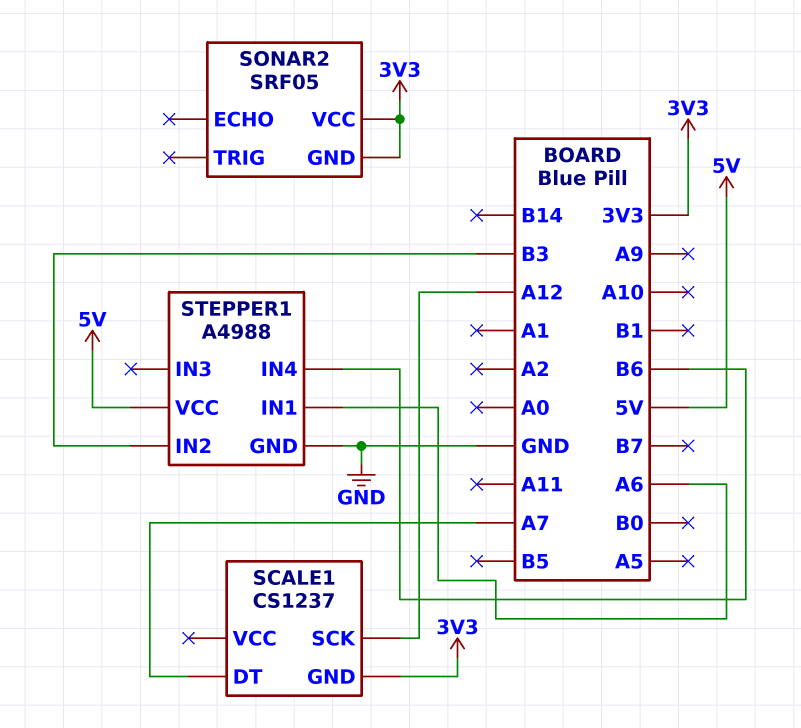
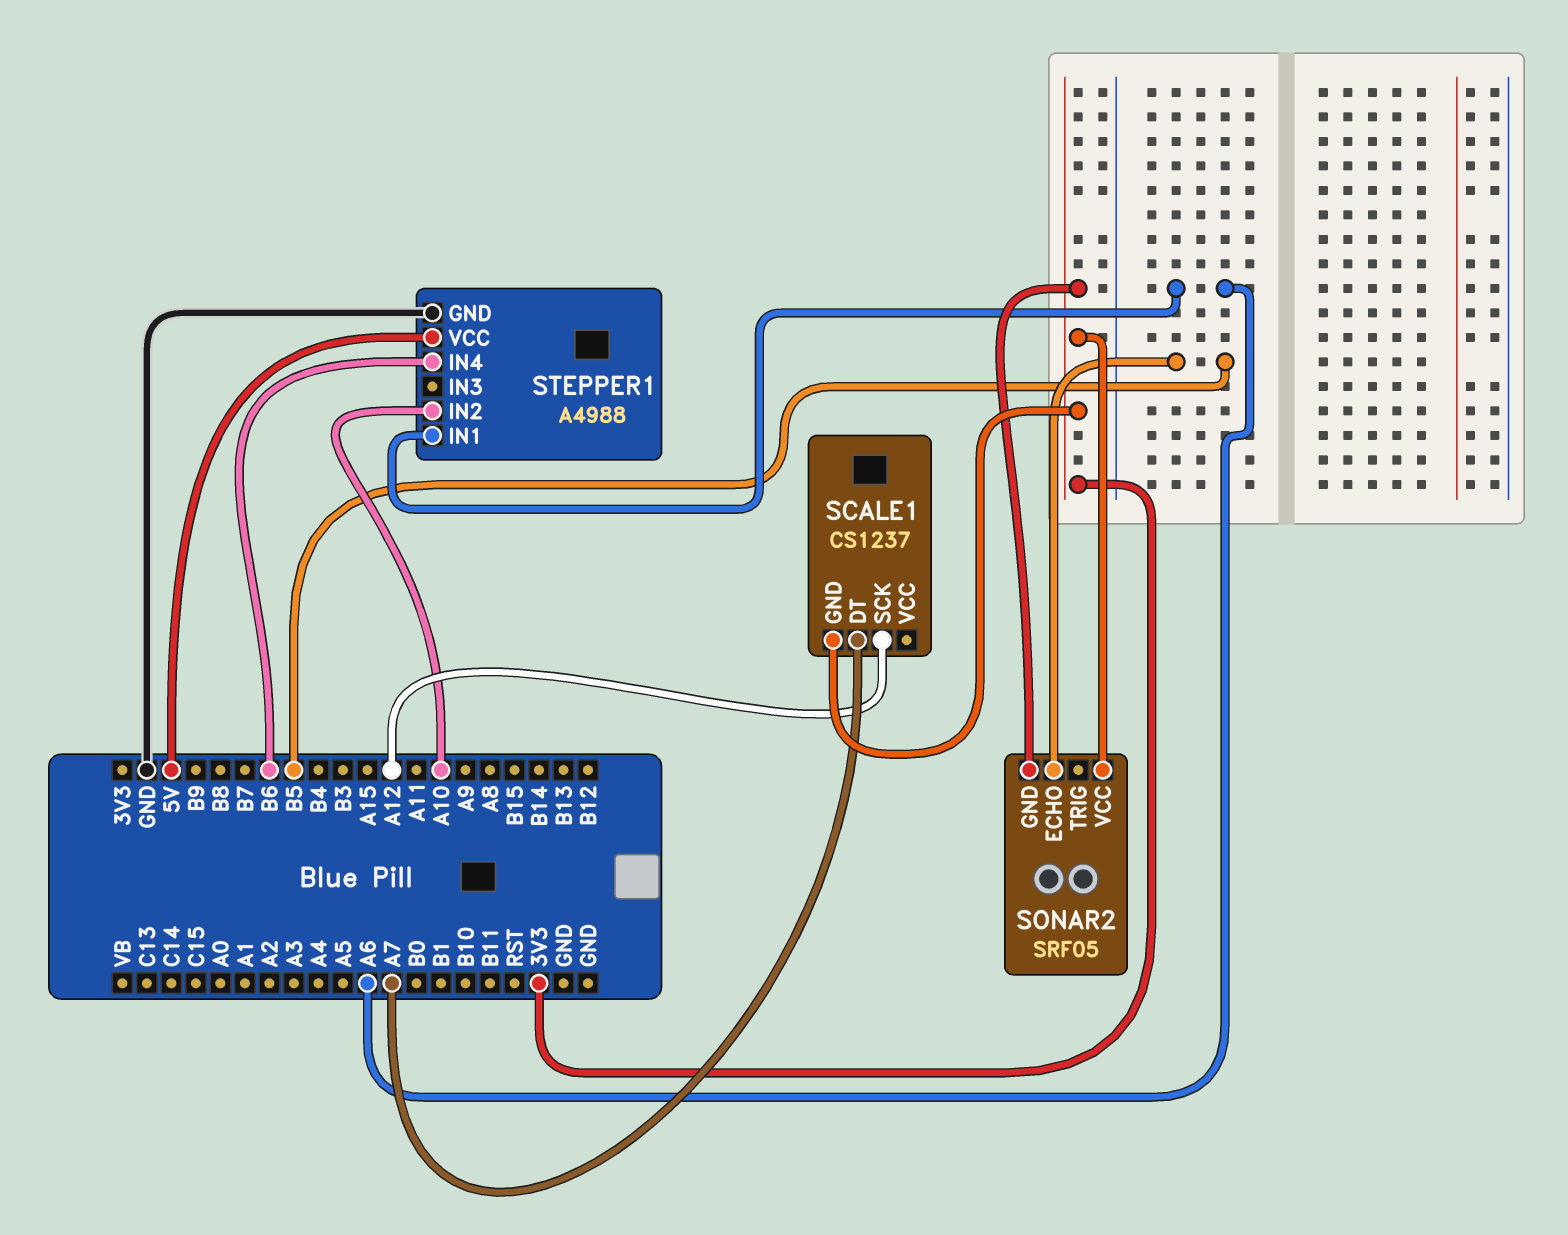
SONAR2 pin ECHO: none -> B5
STEPPER1 pin IN2: B3 -> A10

